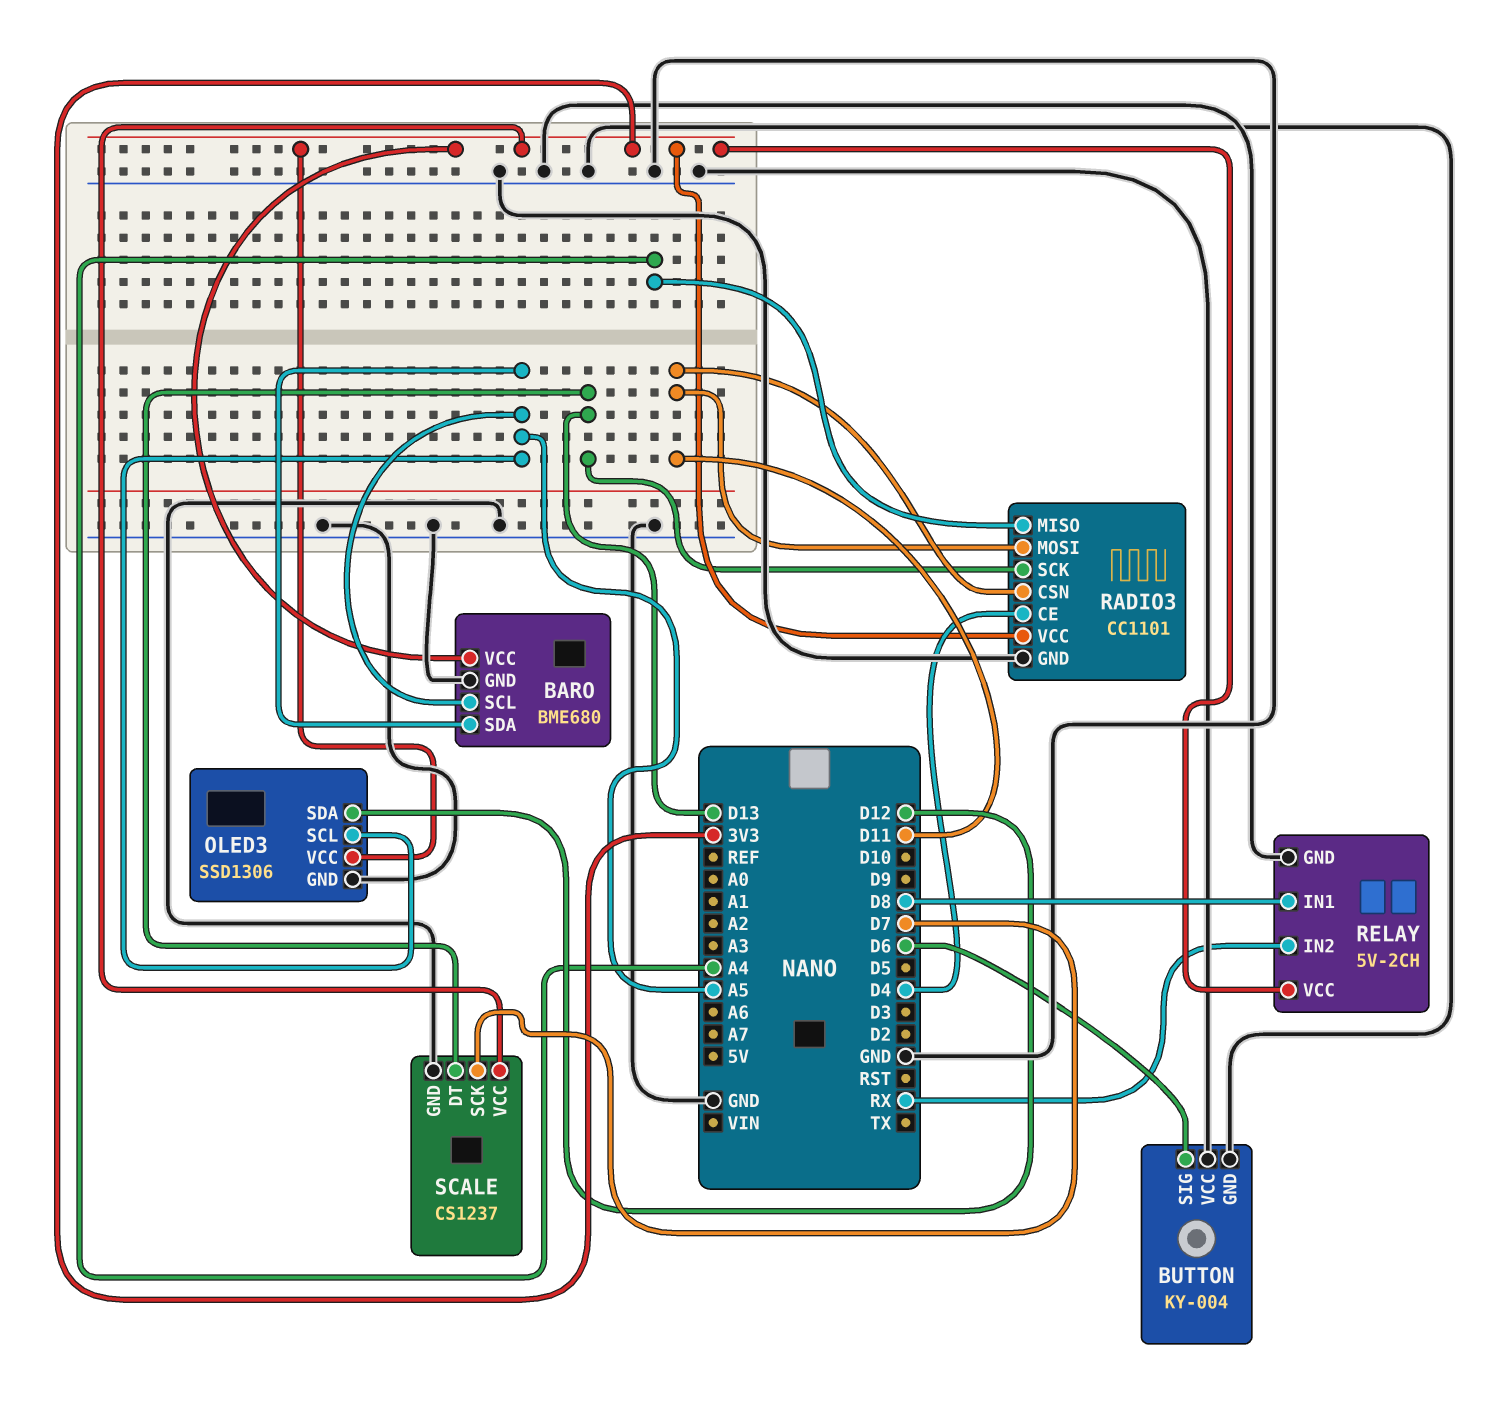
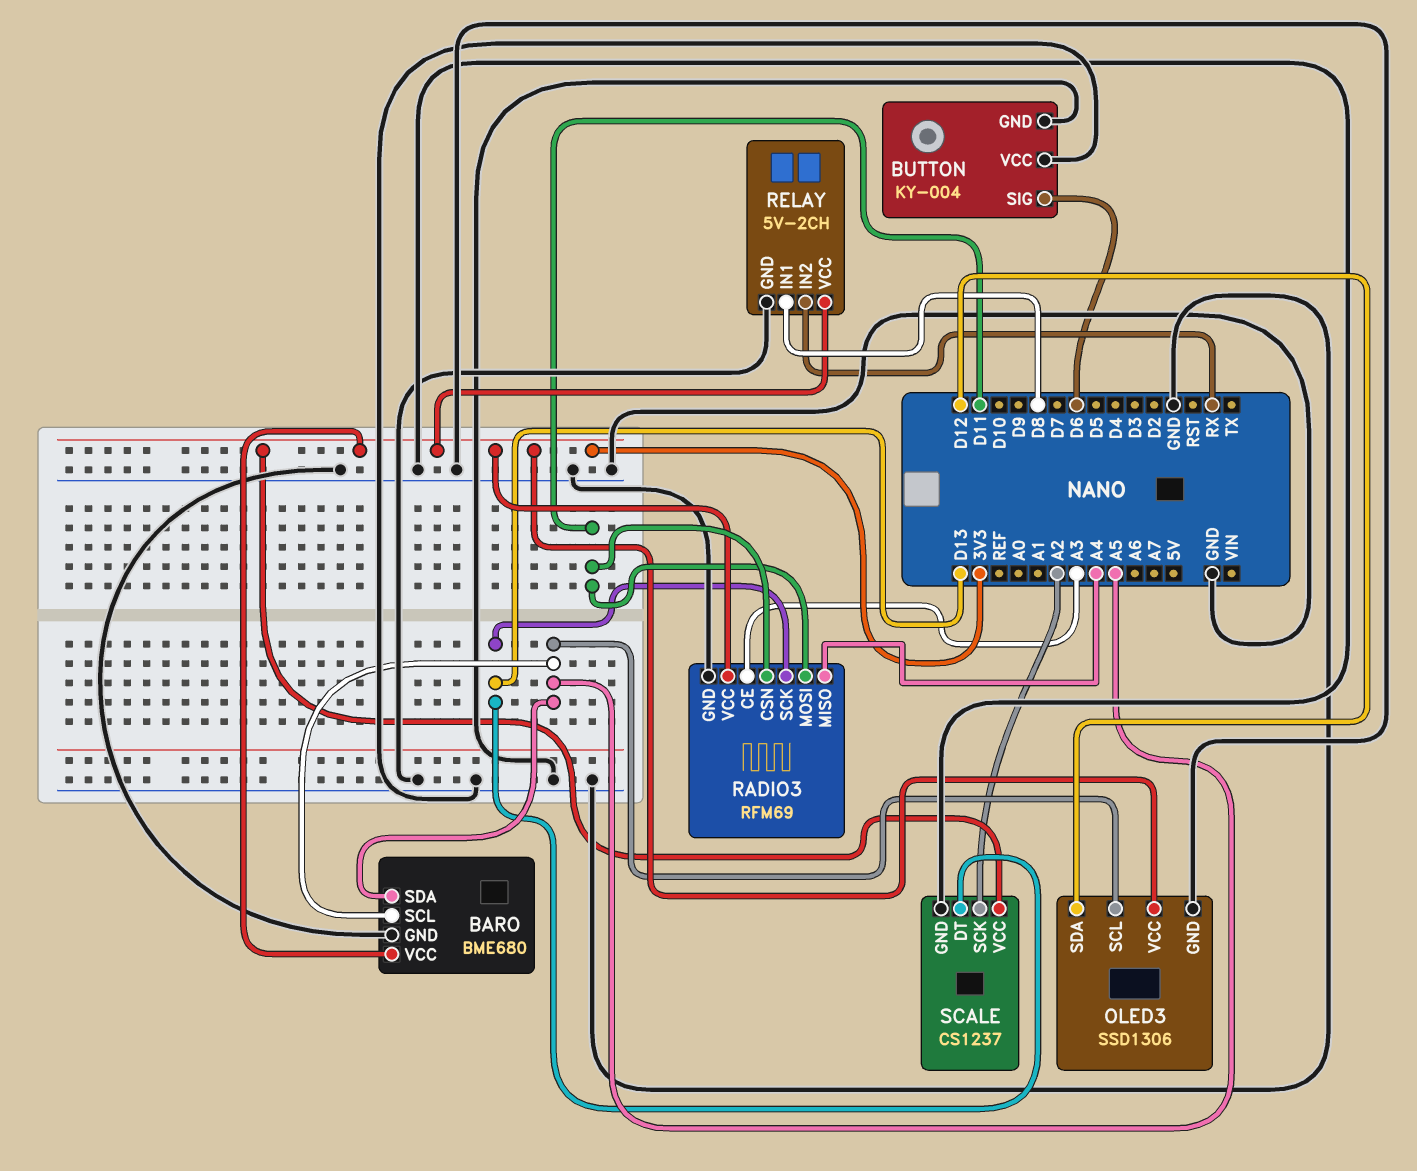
RADIO3: CC1101 -> RFM69
RADIO3 pin CE: D4 -> A3
SCALE pin SCK: D7 -> A2

